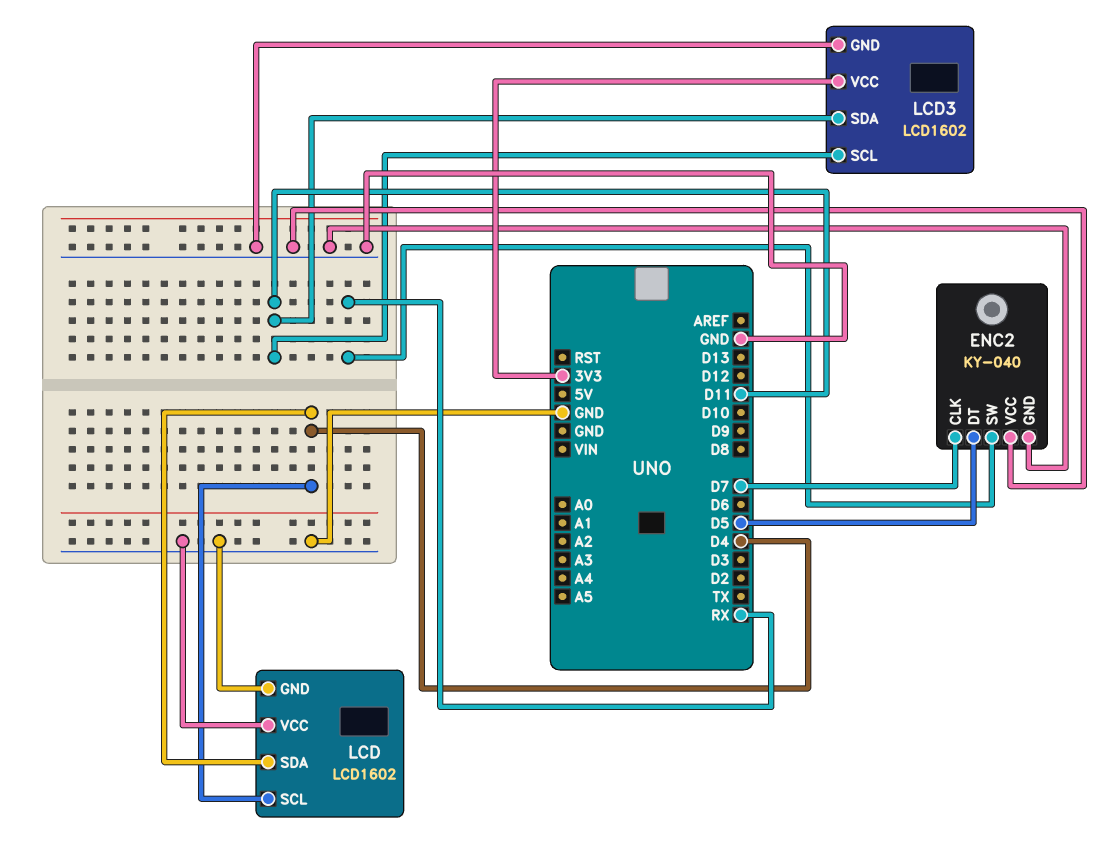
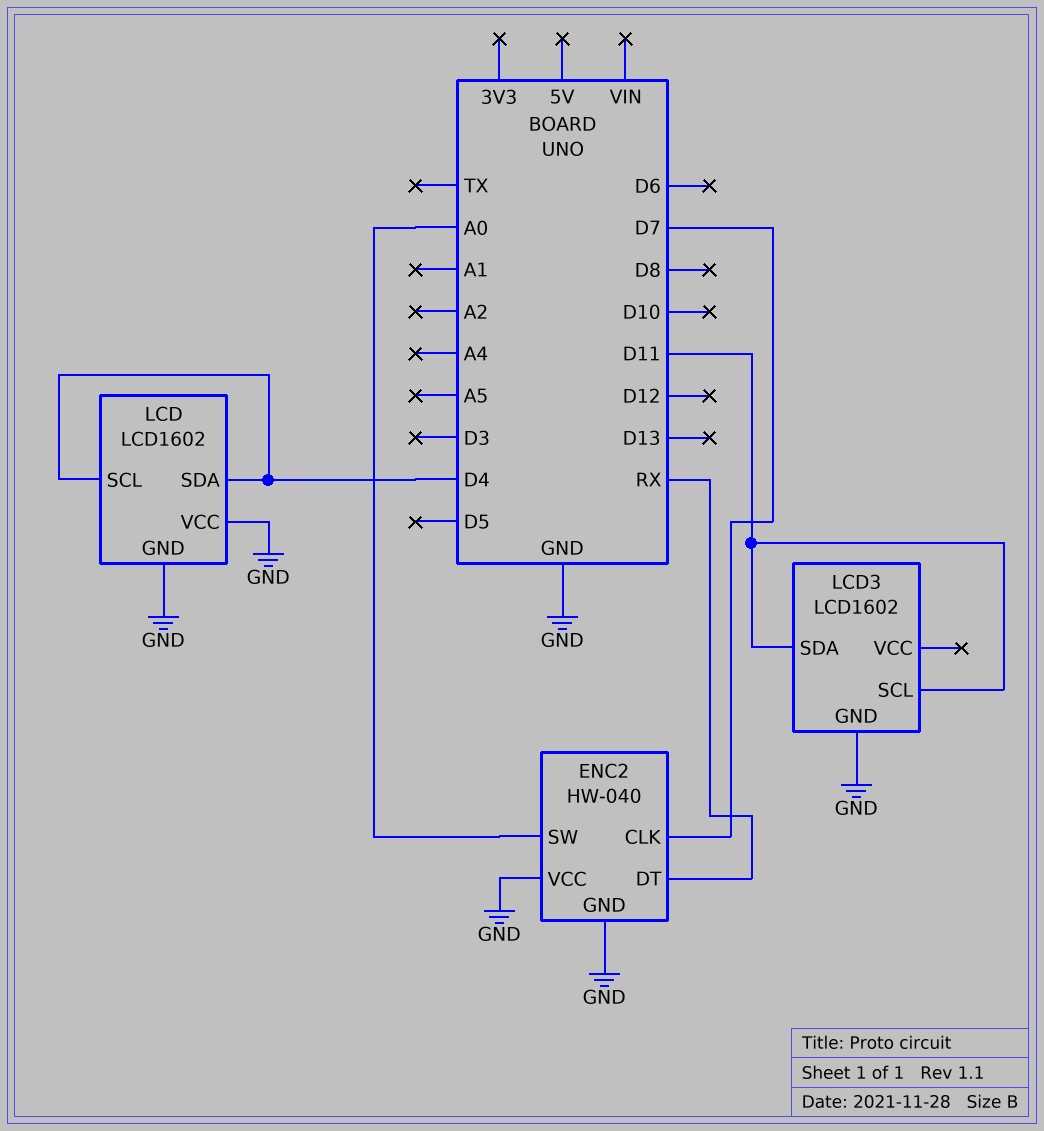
ENC2: KY-040 -> HW-040
ENC2 pin DT: D5 -> RX
ENC2 pin SW: RX -> A0
LCD3 pin VCC: 3V3 -> none

